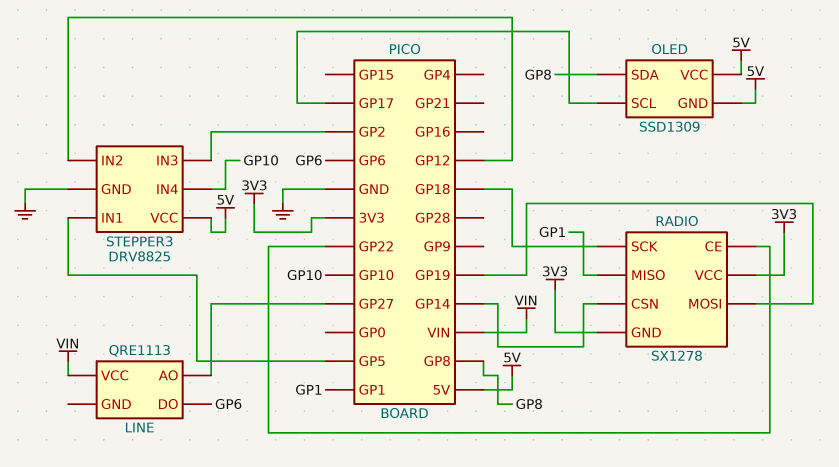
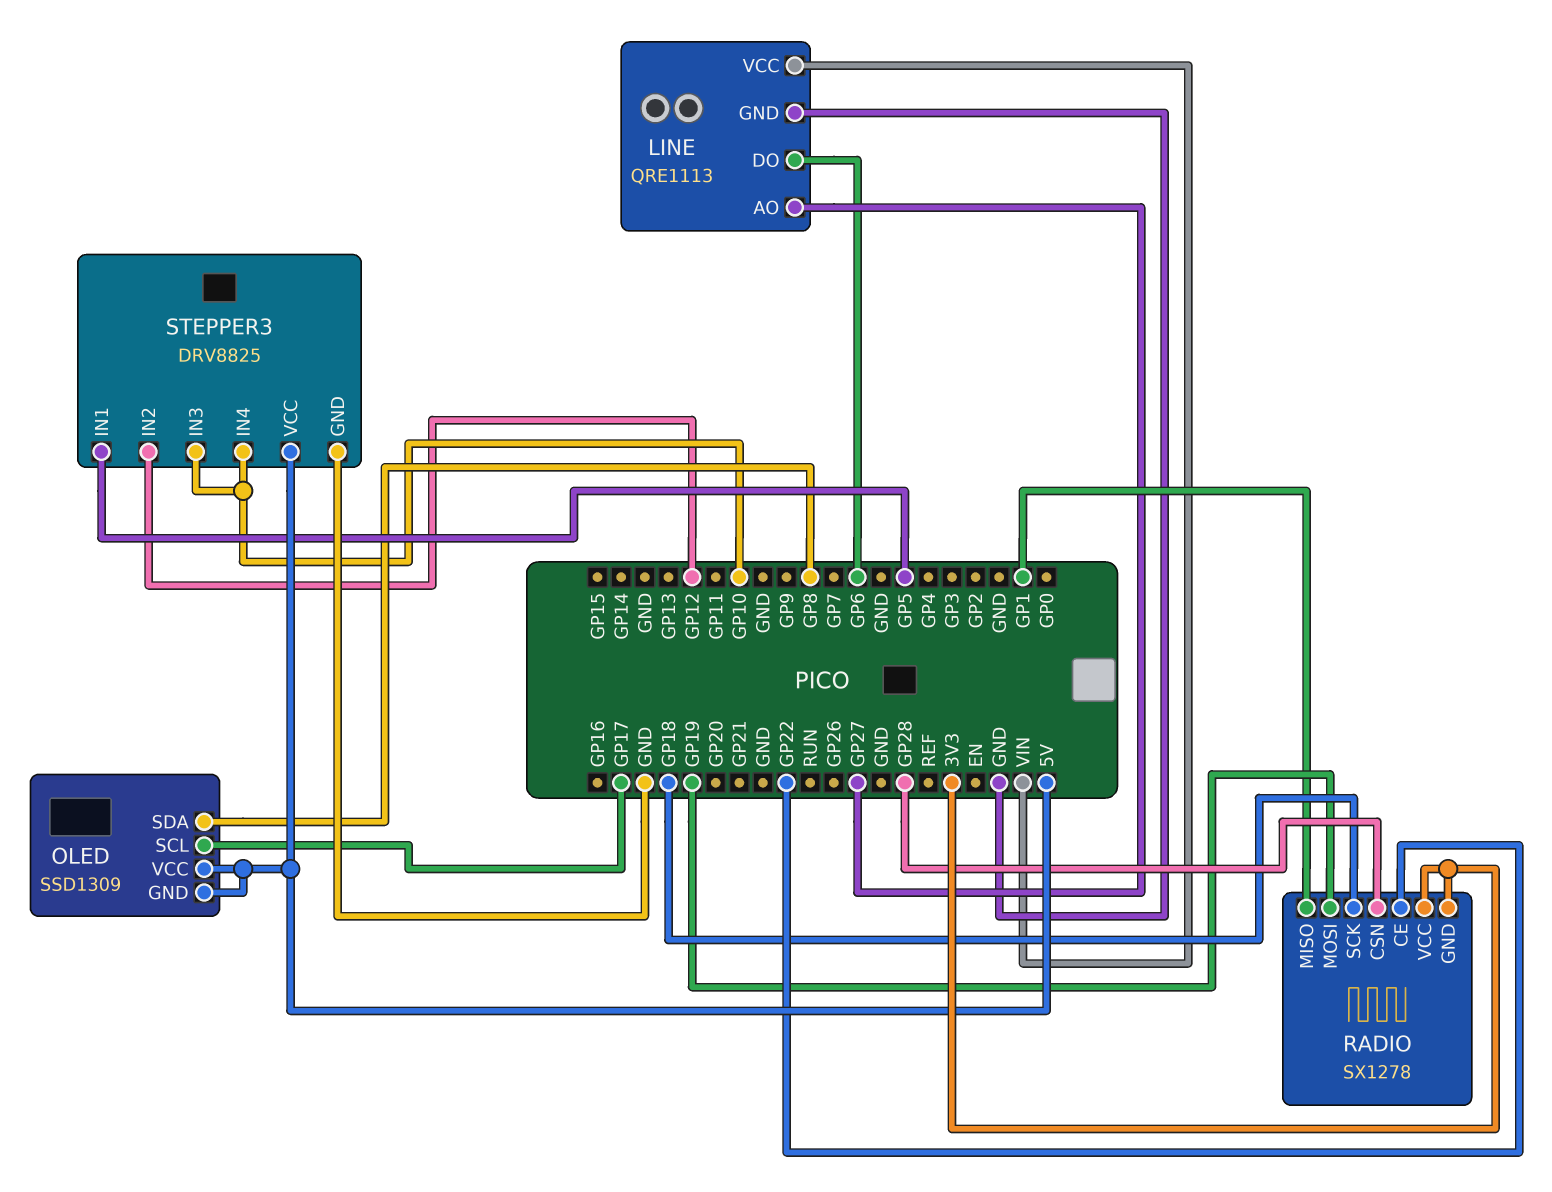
LINE pin GND: none -> GND
RADIO pin CSN: GP14 -> GP28
STEPPER3 pin IN3: GP2 -> GP10

